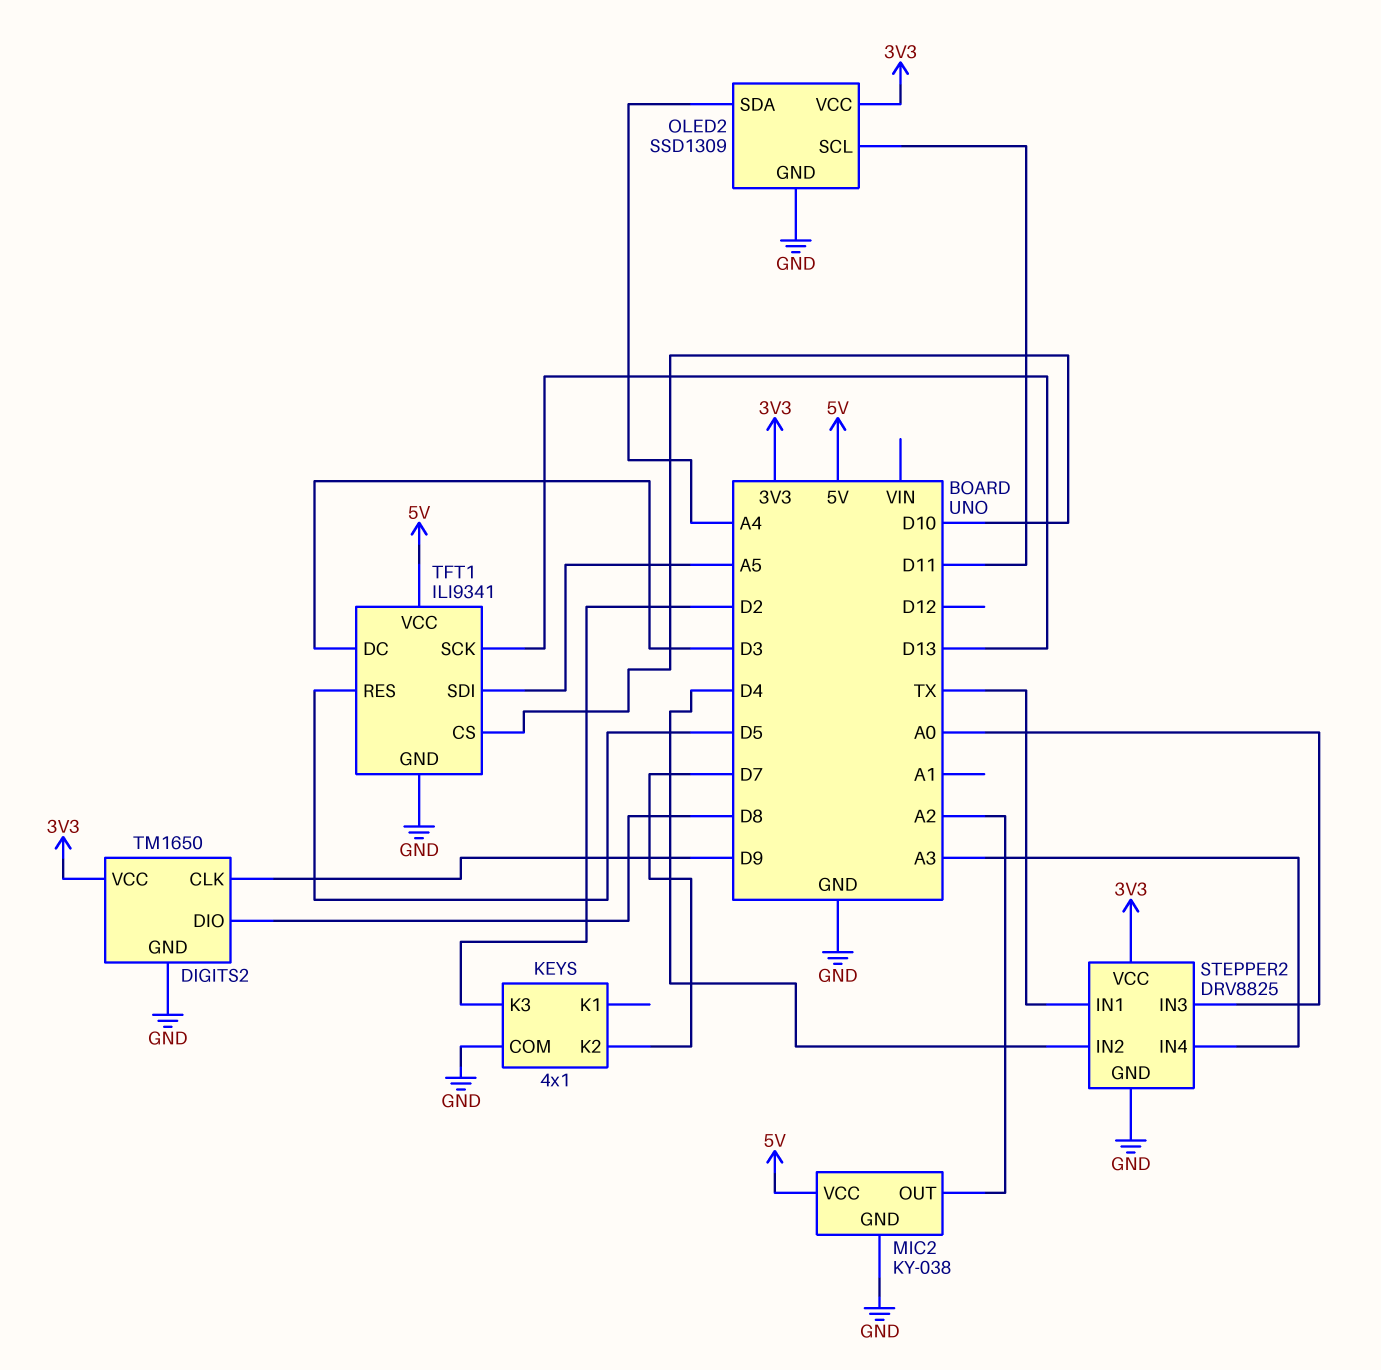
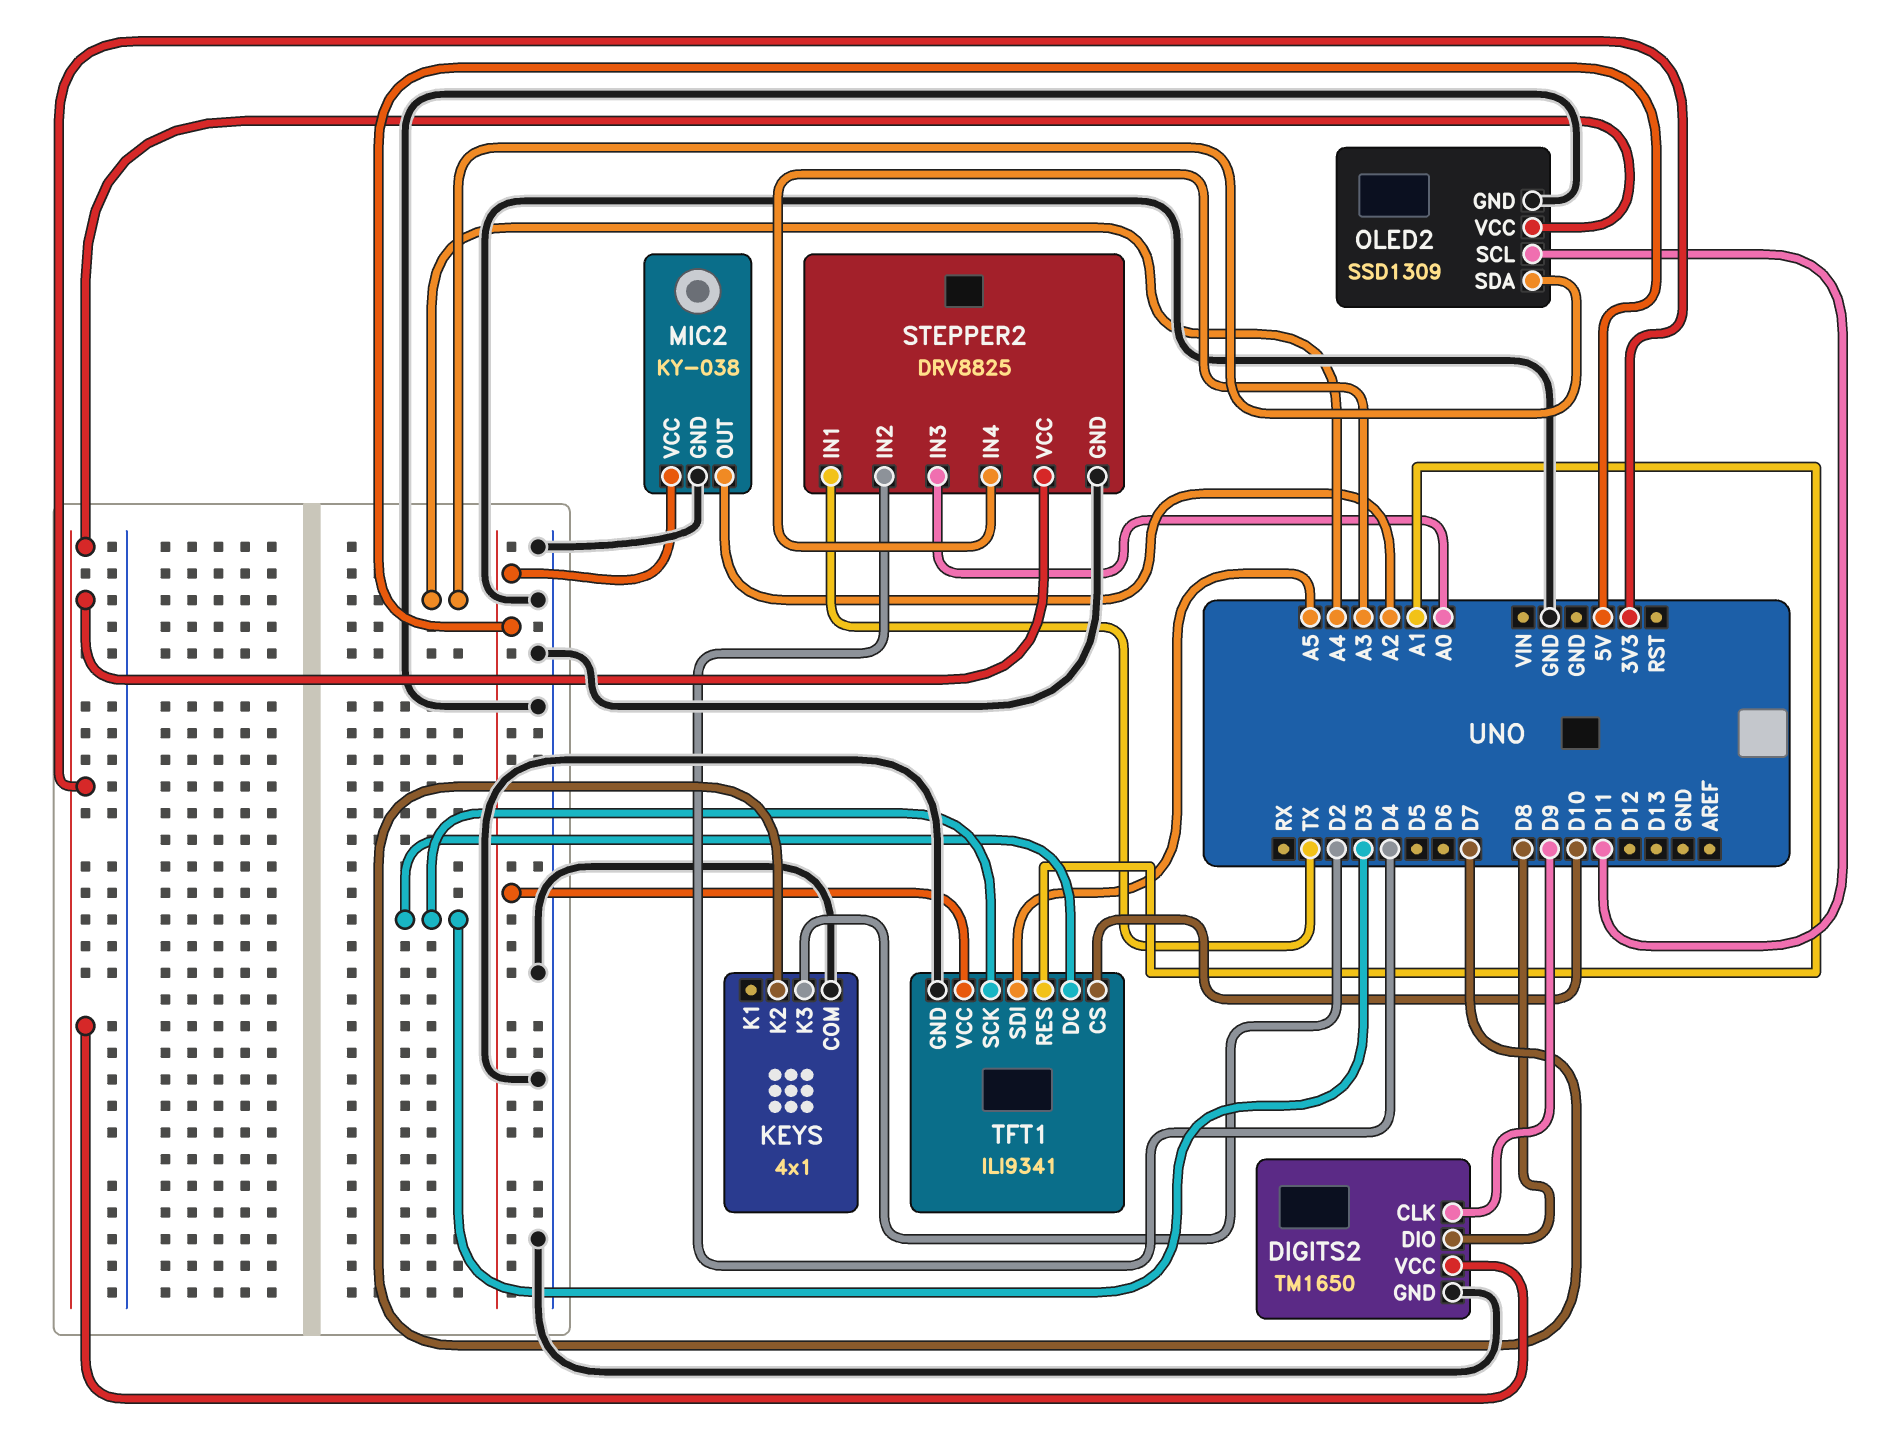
TFT1 pin RES: D5 -> A1
TFT1 pin SCK: D13 -> D3

